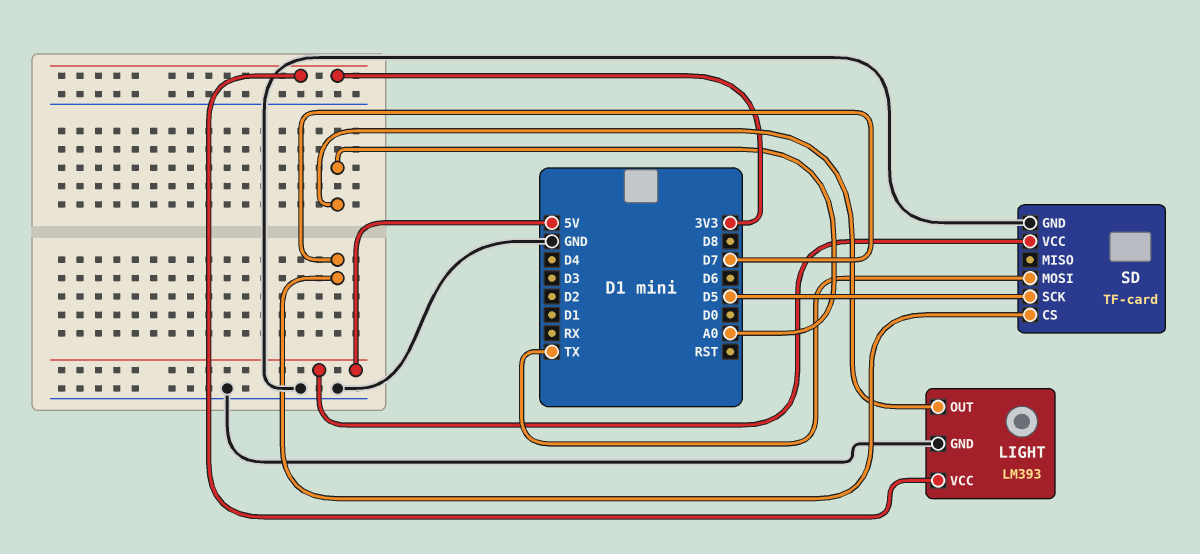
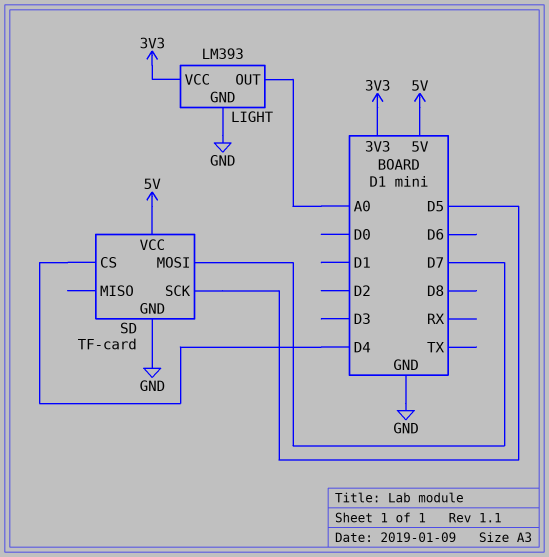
SD pin CS: D7 -> D4
SD pin MOSI: TX -> D7

